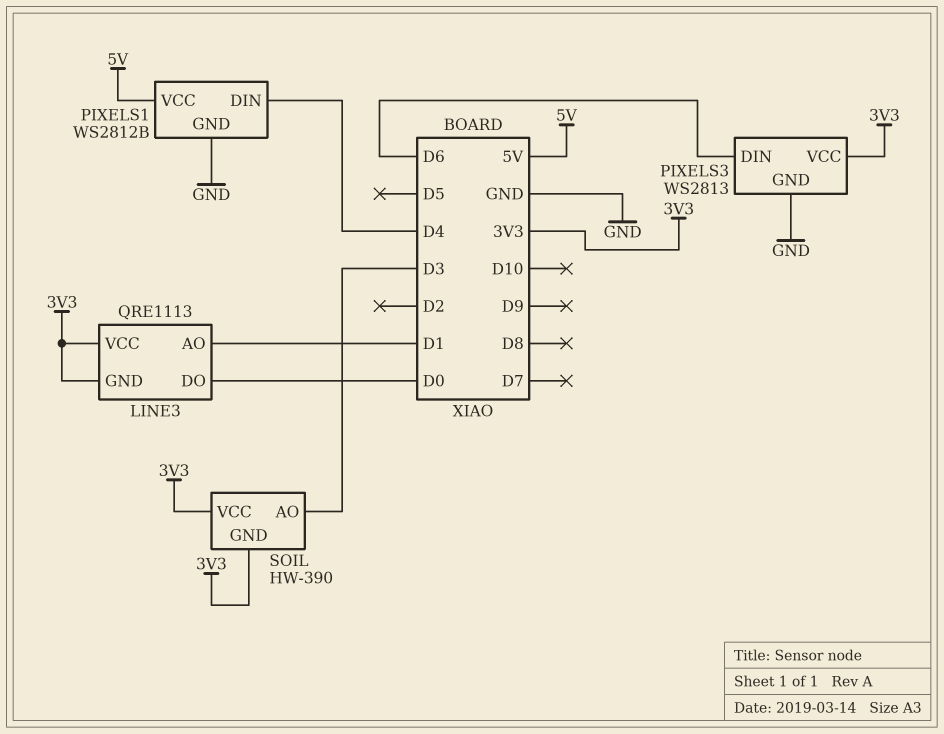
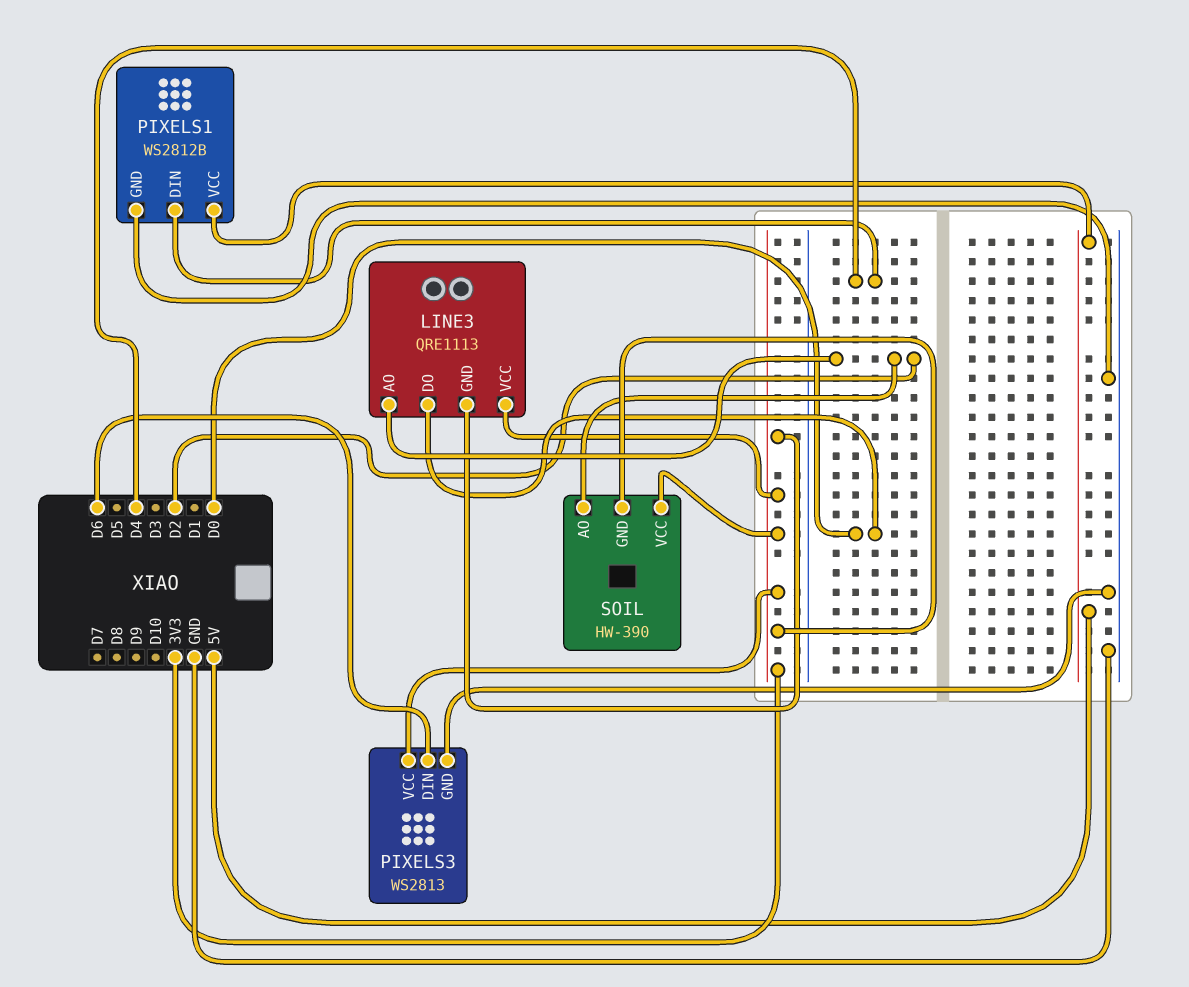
LINE3 pin AO: D1 -> D2
SOIL pin AO: D3 -> D2

